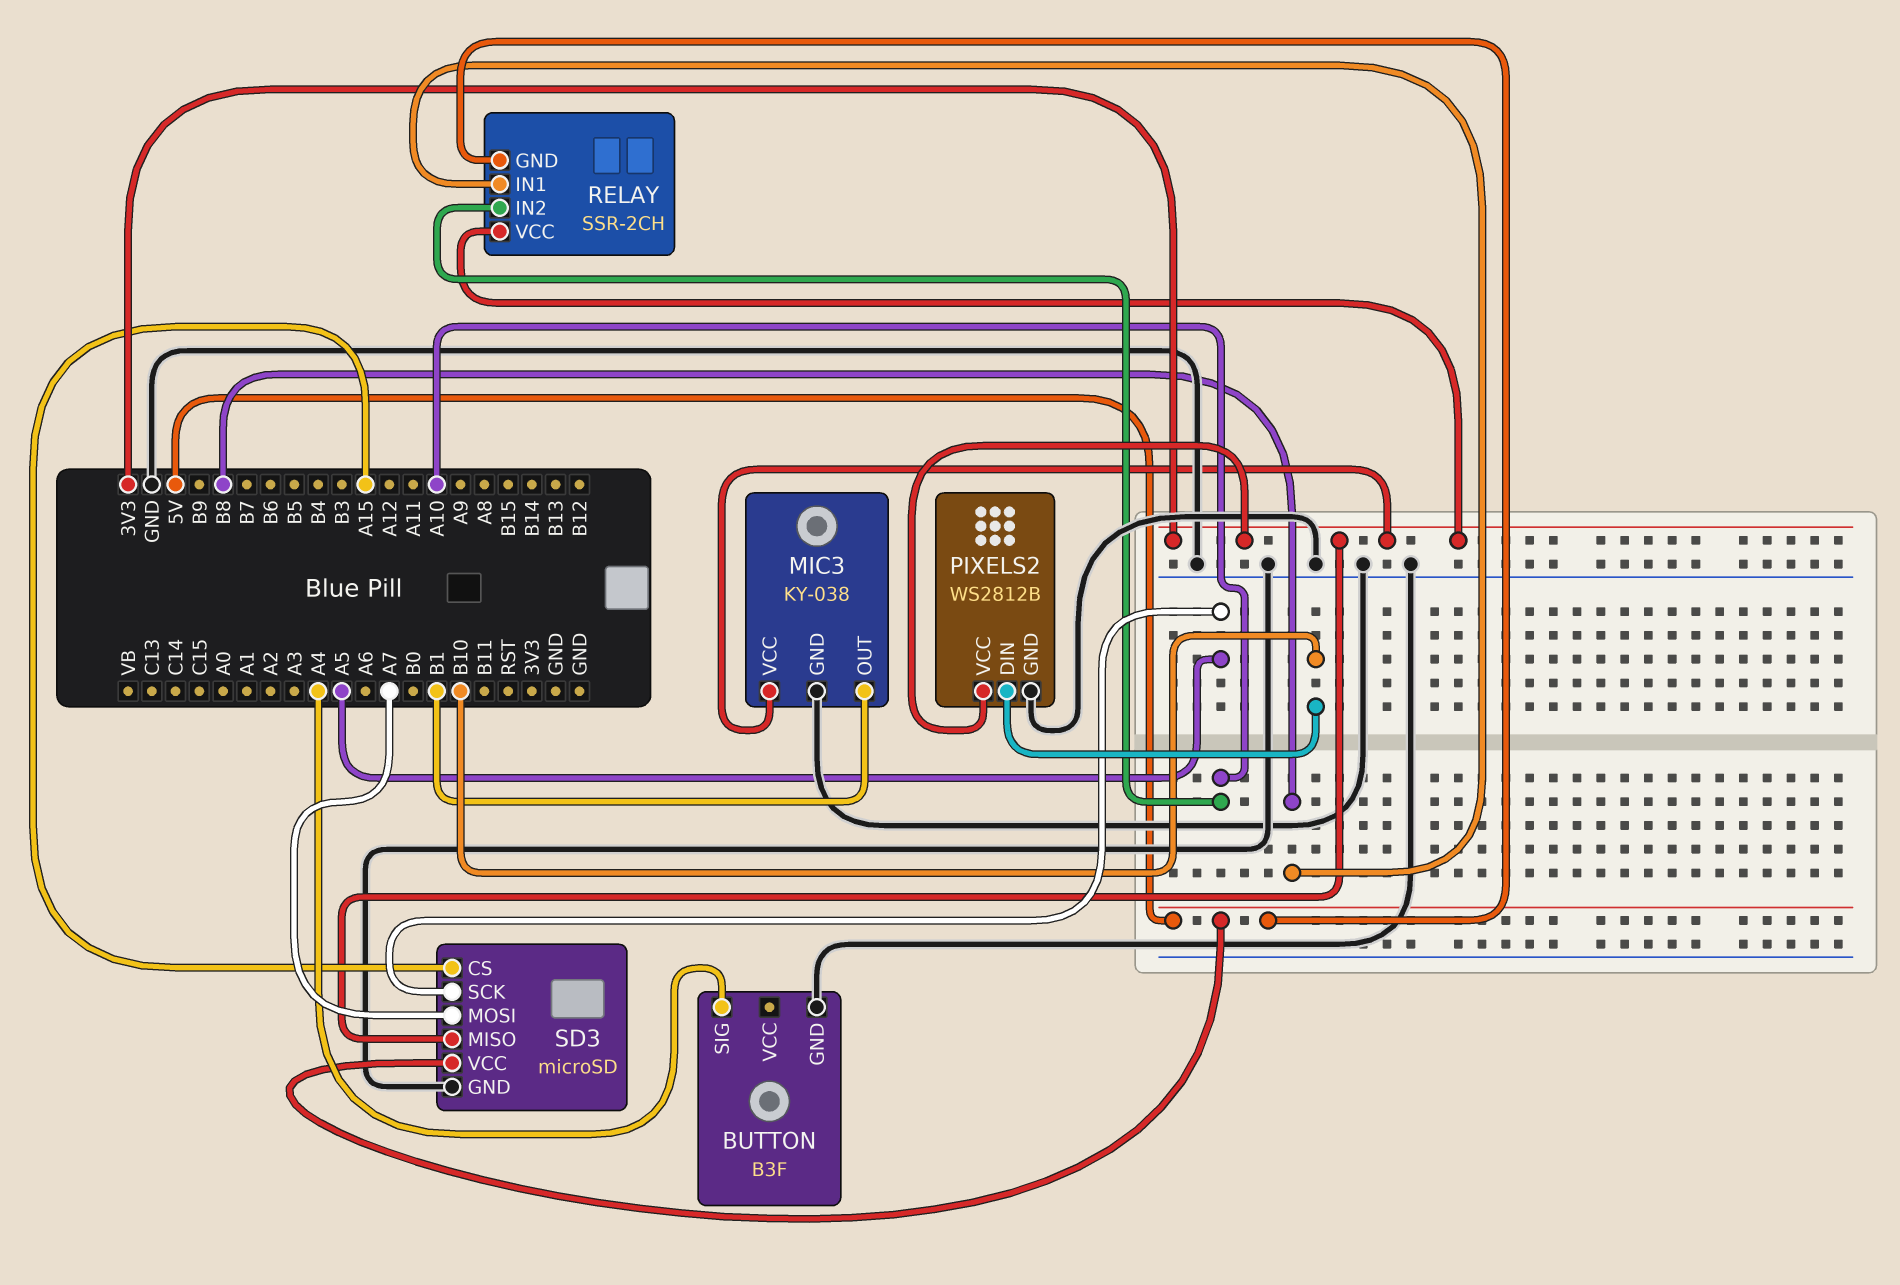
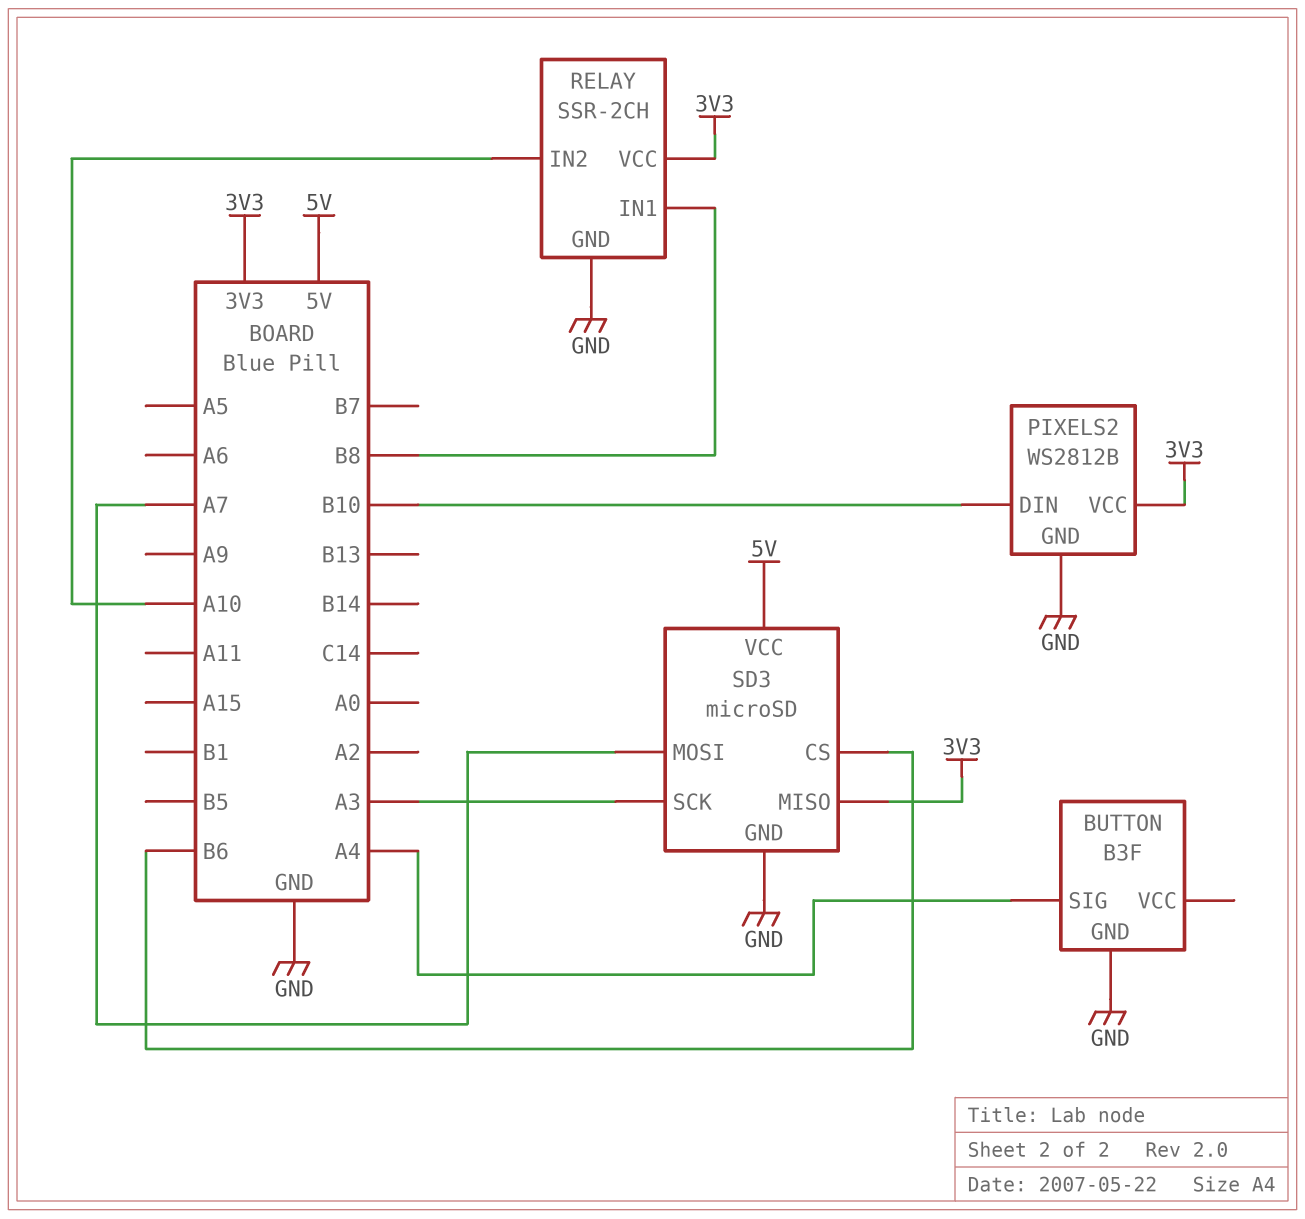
MIC3: KY-038 -> none
MIC3 pin GND: GND -> none
MIC3 pin OUT: B1 -> none
MIC3 pin VCC: 3V3 -> none
RELAY pin GND: 5V -> GND
SD3 pin CS: A15 -> B6
SD3 pin SCK: A5 -> A3

